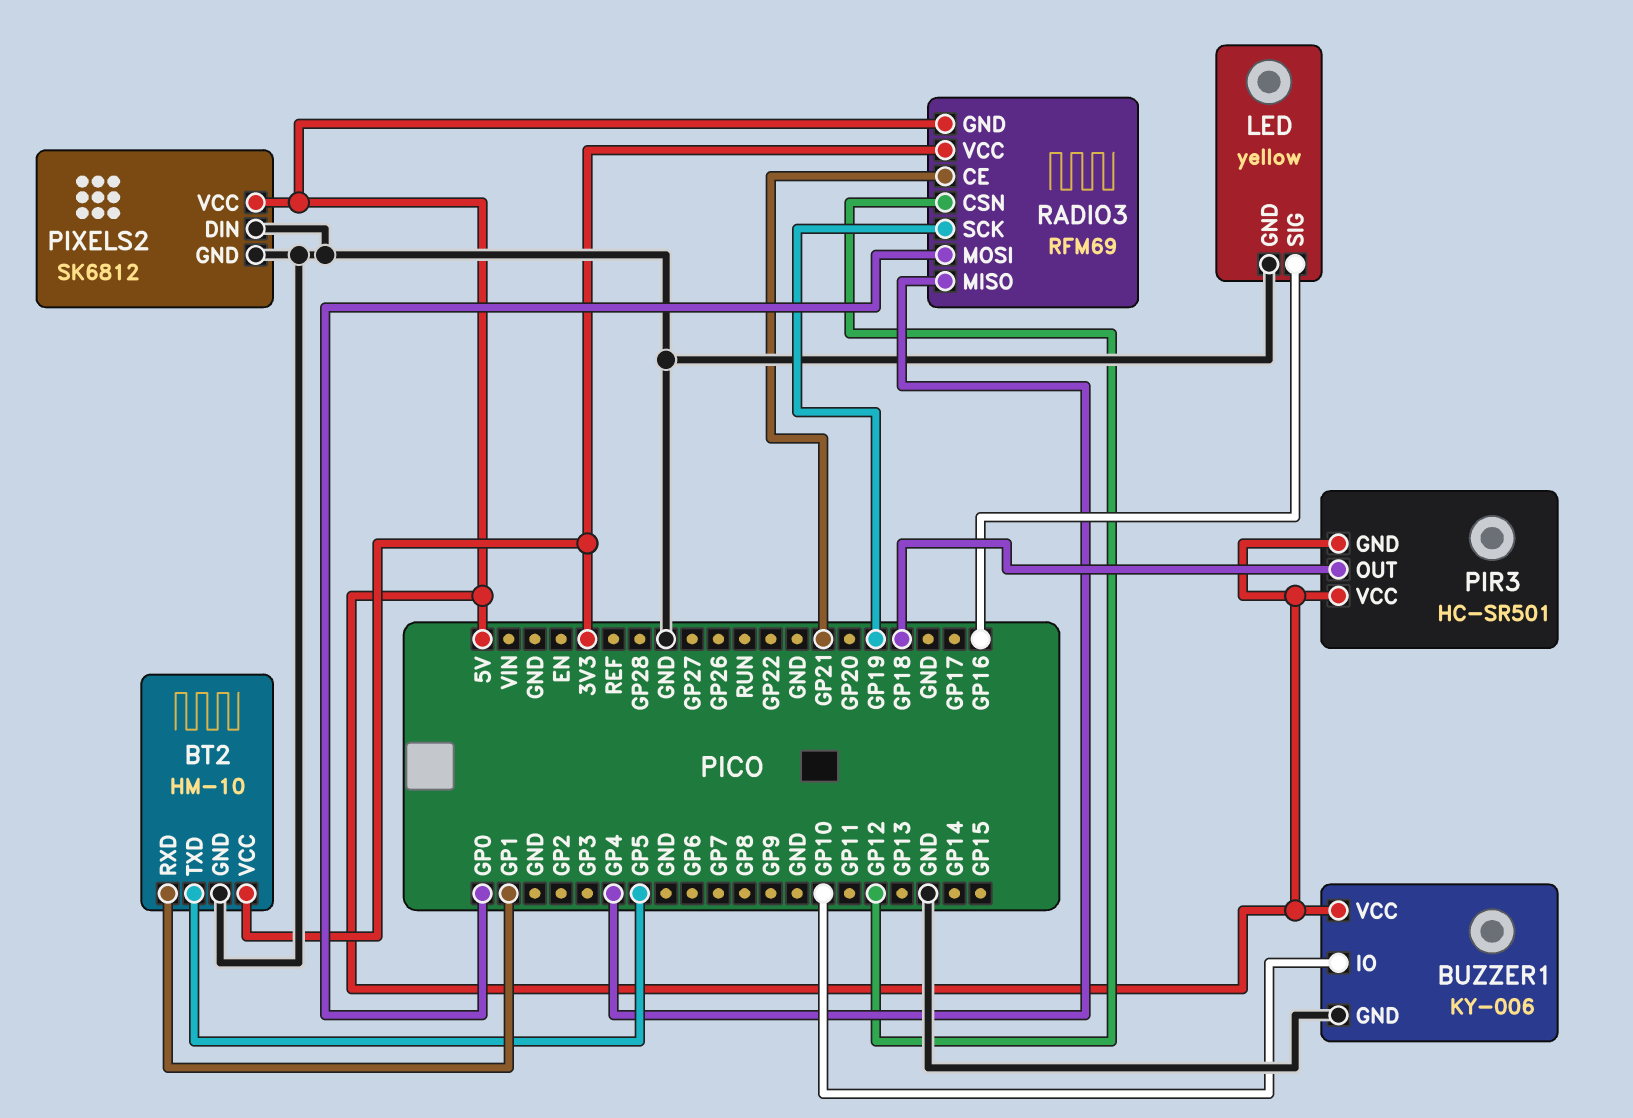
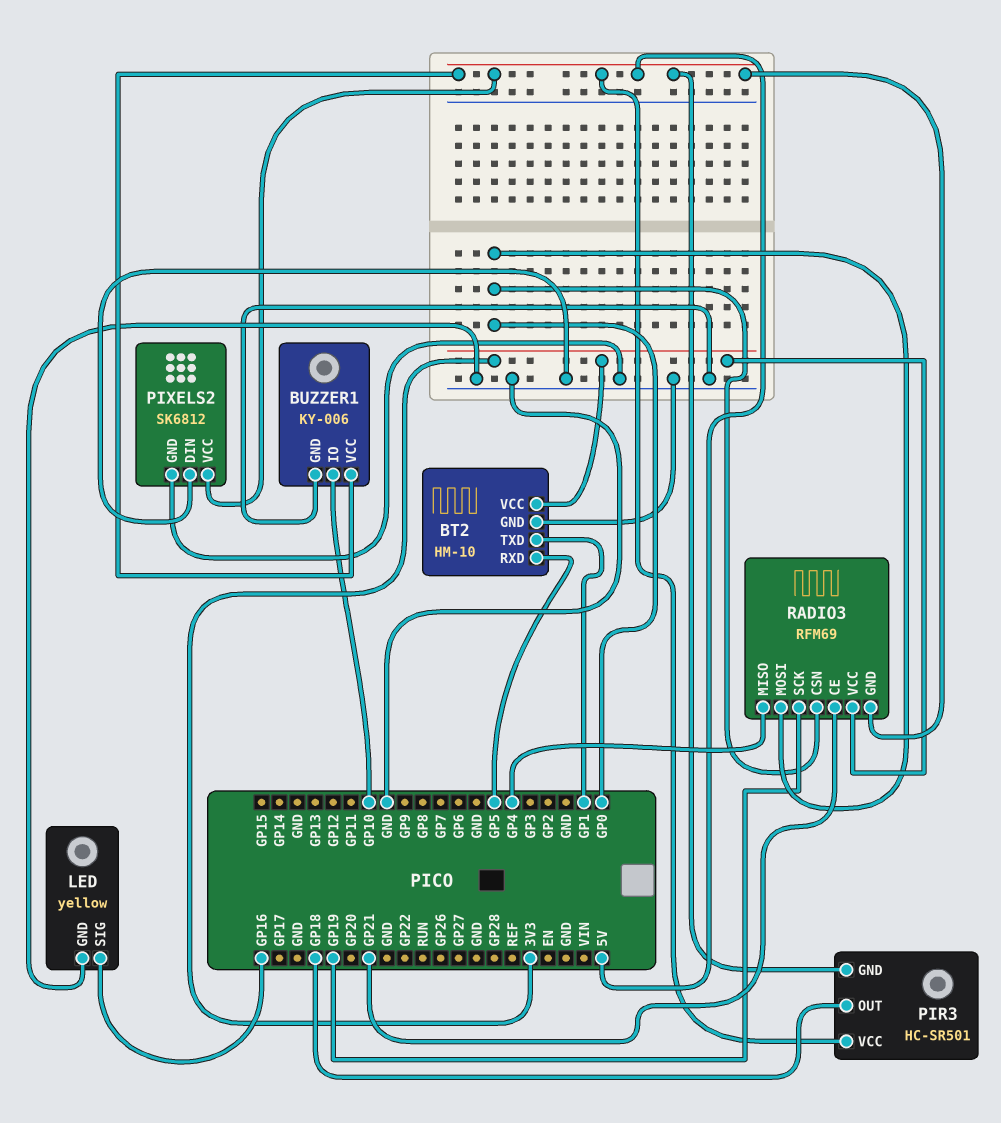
BT2 pin RXD: GP1 -> GP5
BT2 pin TXD: GP5 -> GP1
RADIO3 pin CSN: GP12 -> GP0

